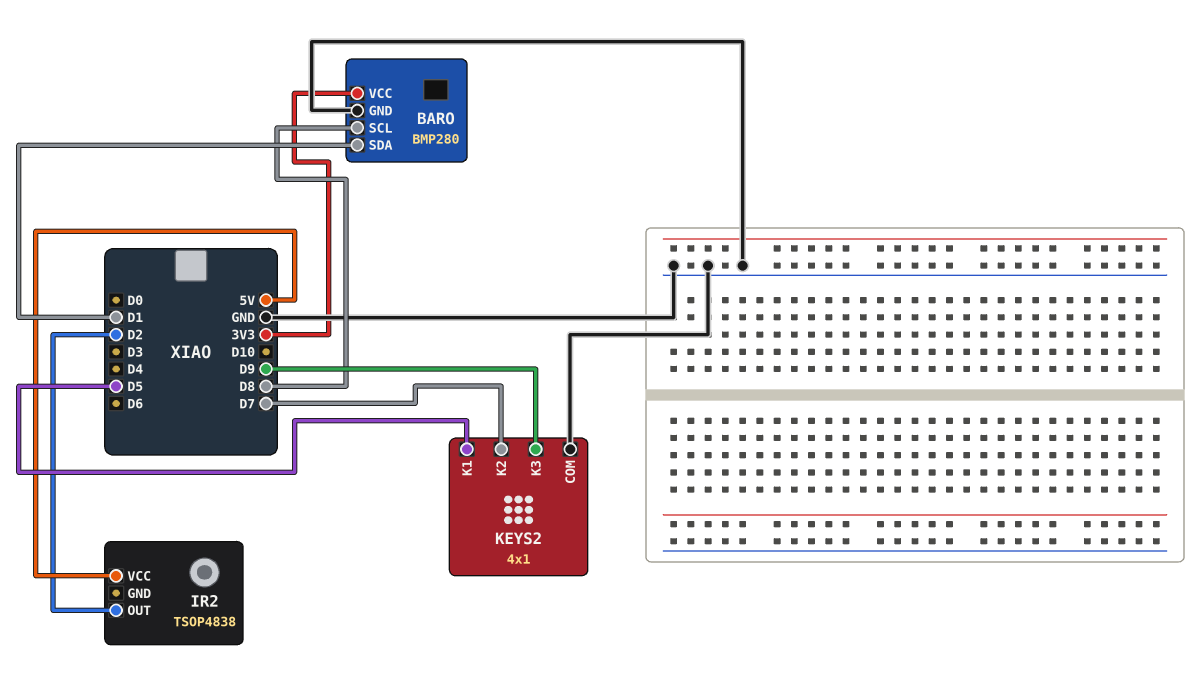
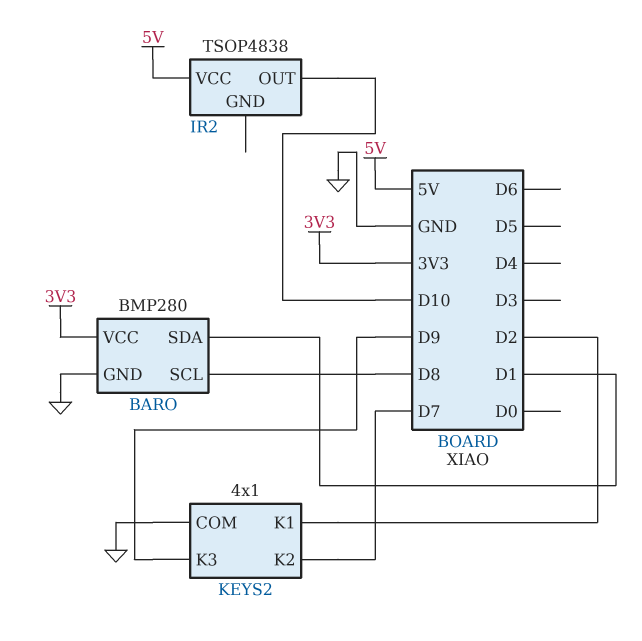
IR2 pin OUT: D2 -> D10
KEYS2 pin K1: D5 -> D2

